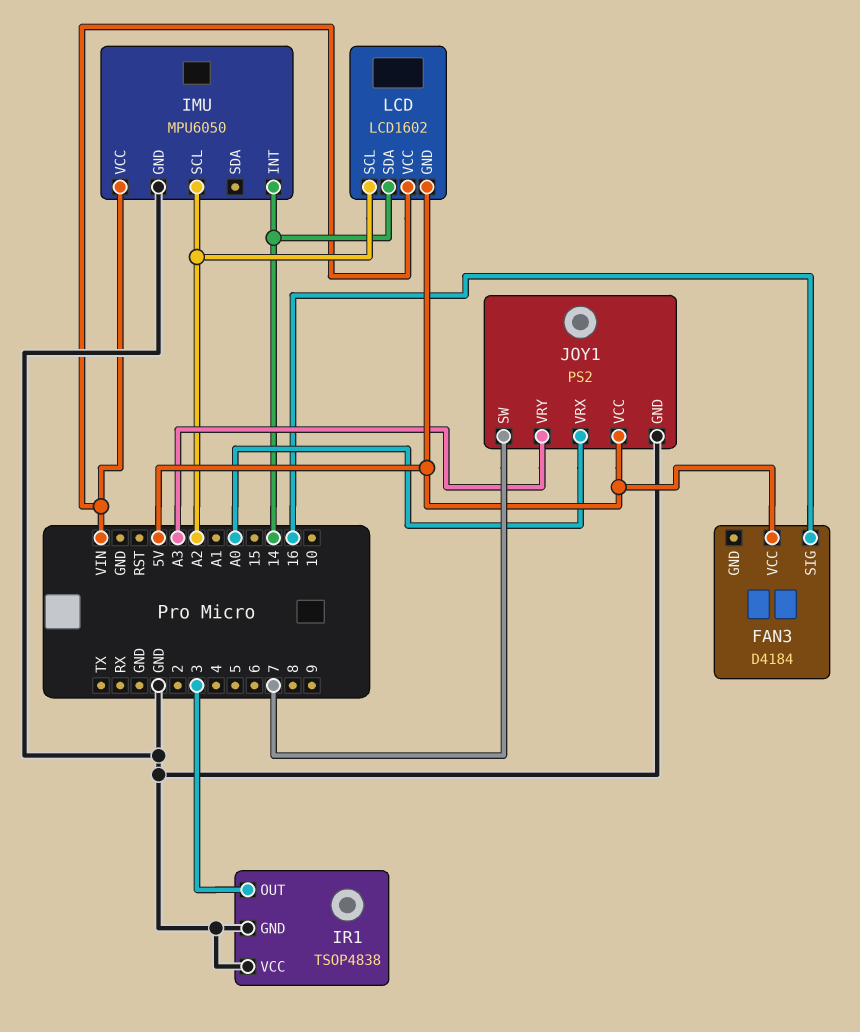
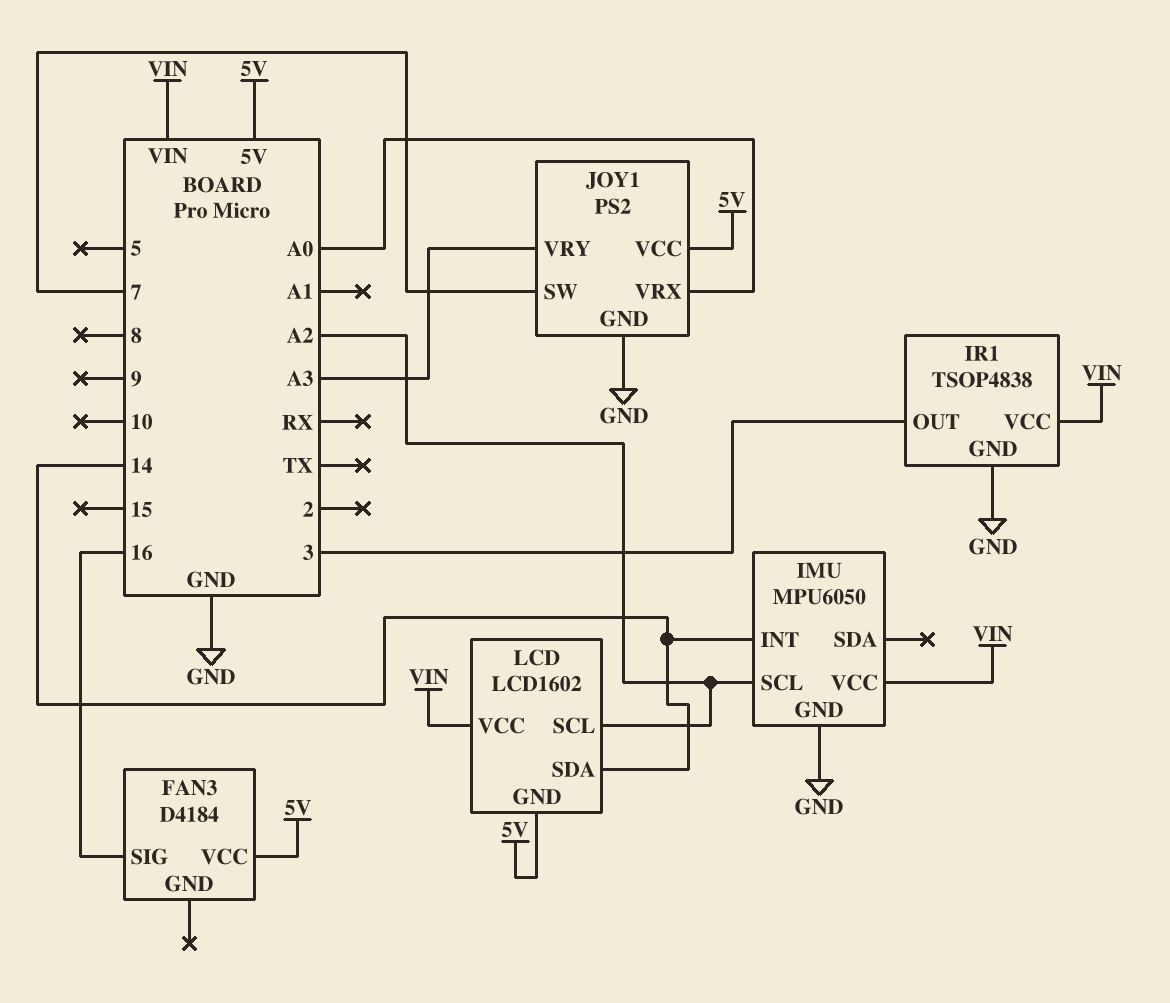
IR1 pin VCC: GND -> VIN

